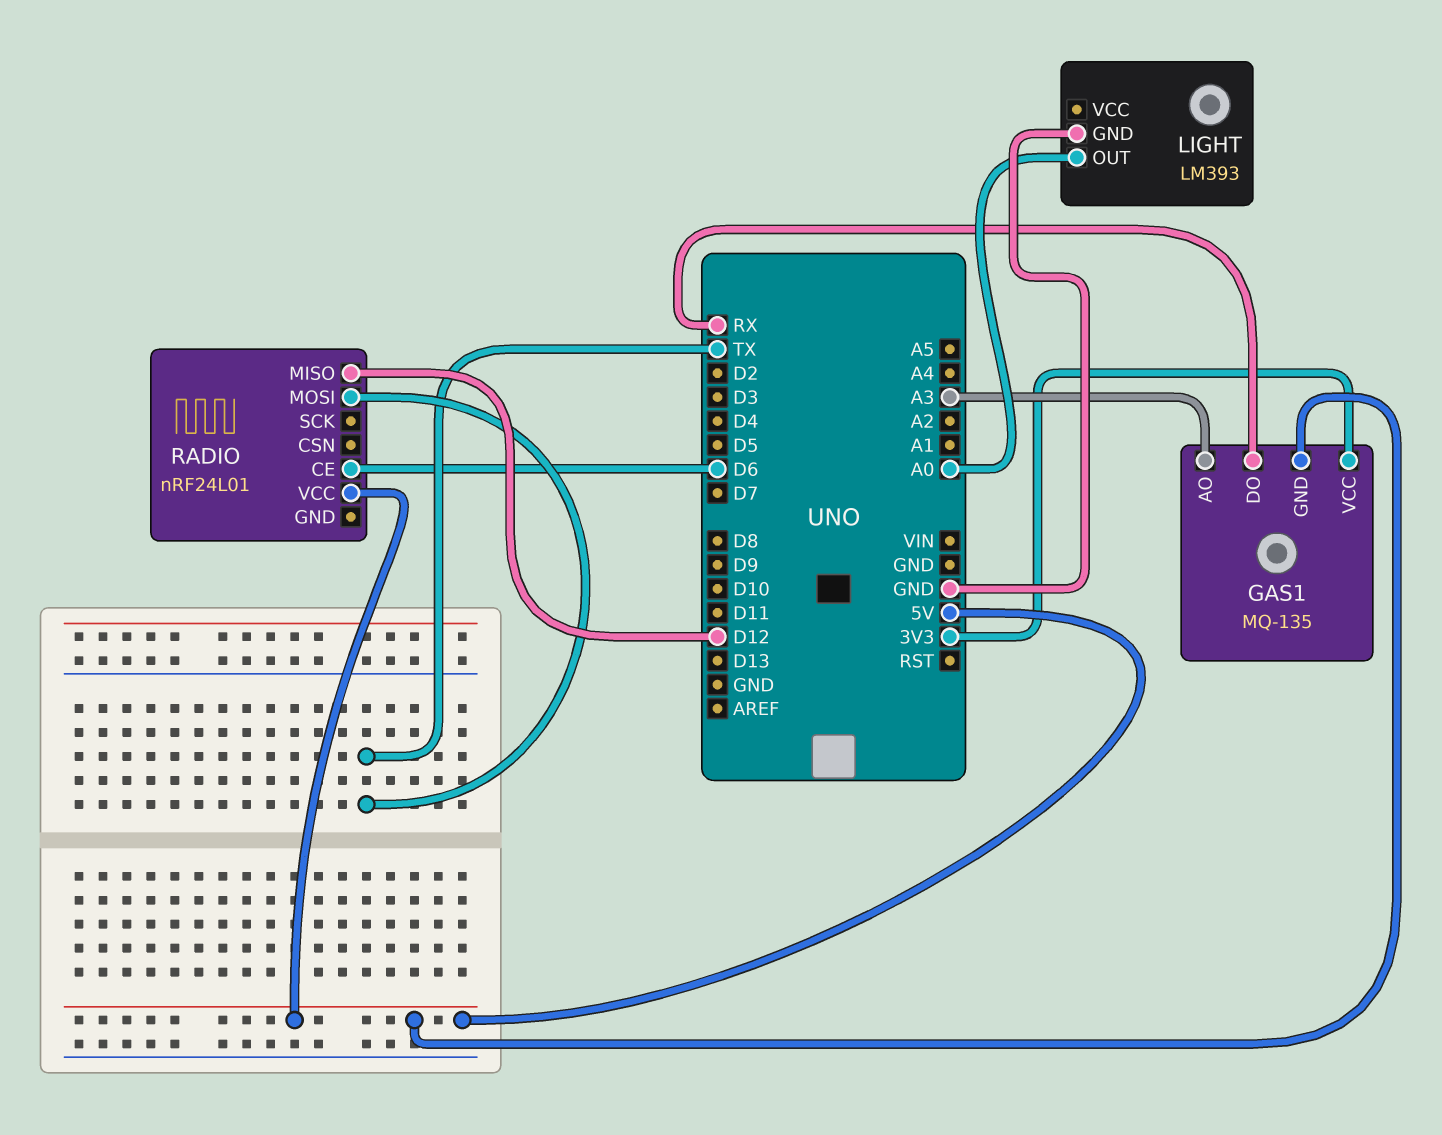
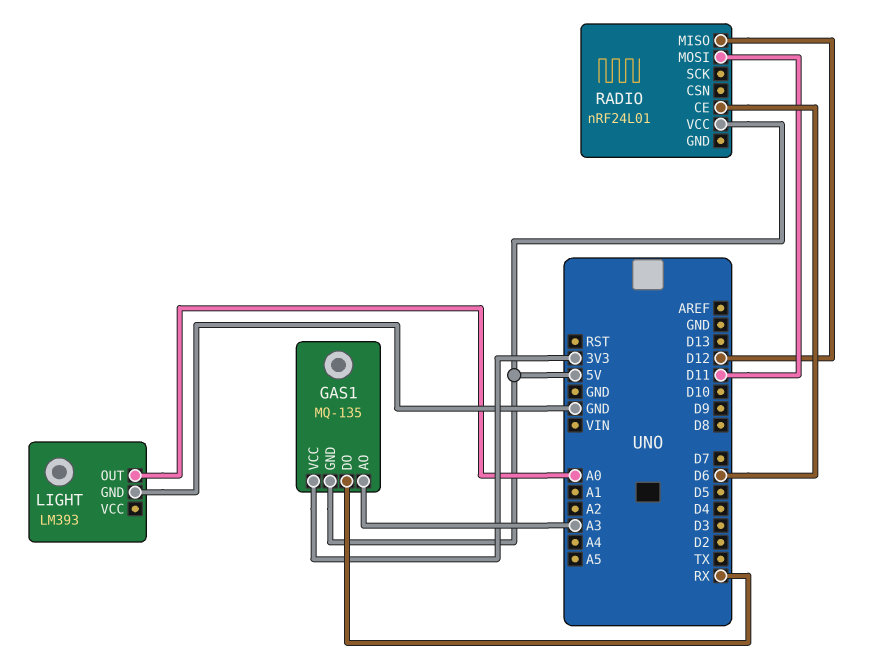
RADIO pin MOSI: TX -> D11

